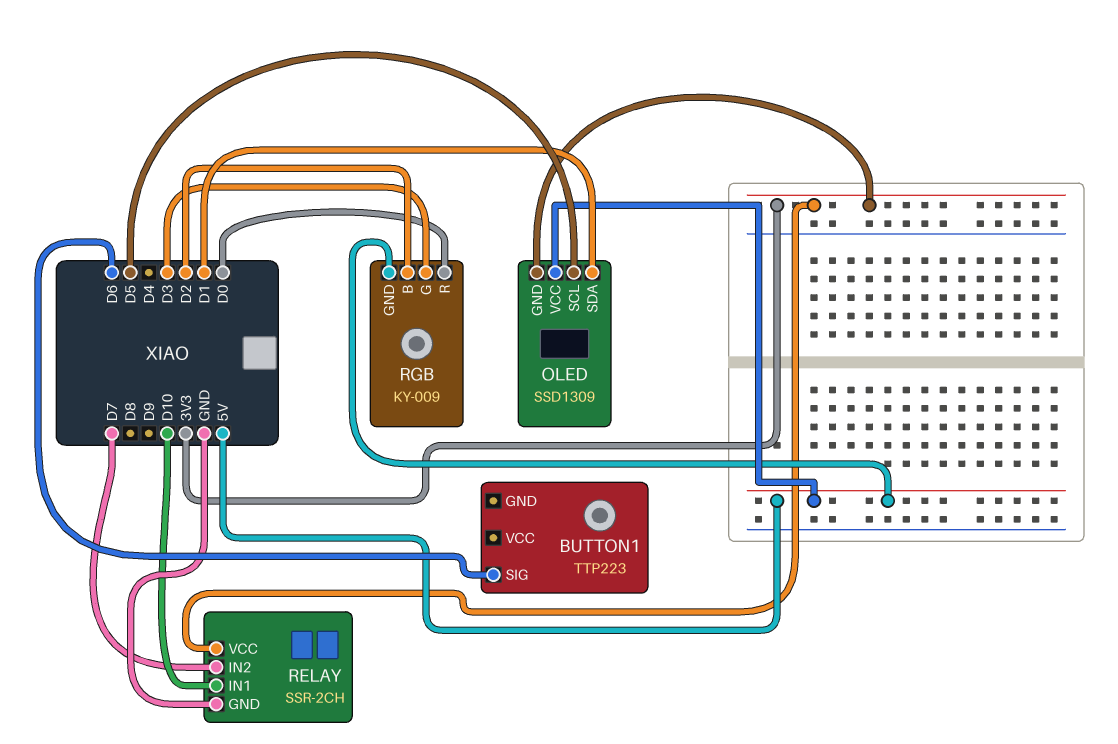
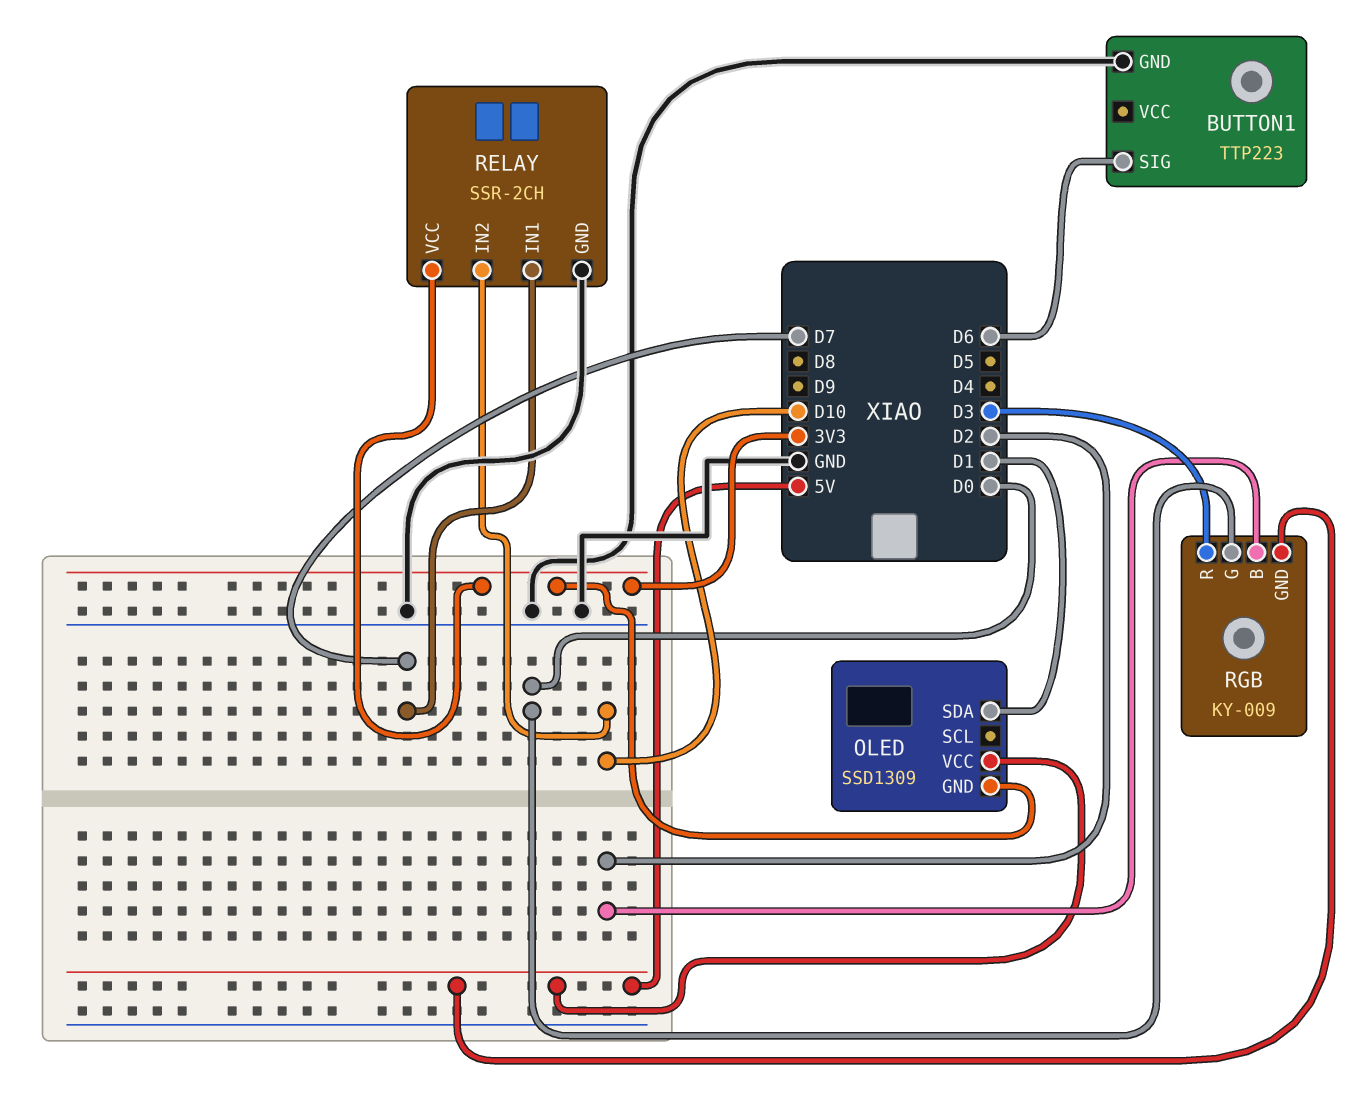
BUTTON1 pin GND: none -> GND
OLED pin SCL: D5 -> none
RELAY pin IN1: D10 -> D7
RELAY pin IN2: D7 -> D10
RGB pin G: D3 -> D0
RGB pin R: D0 -> D3

